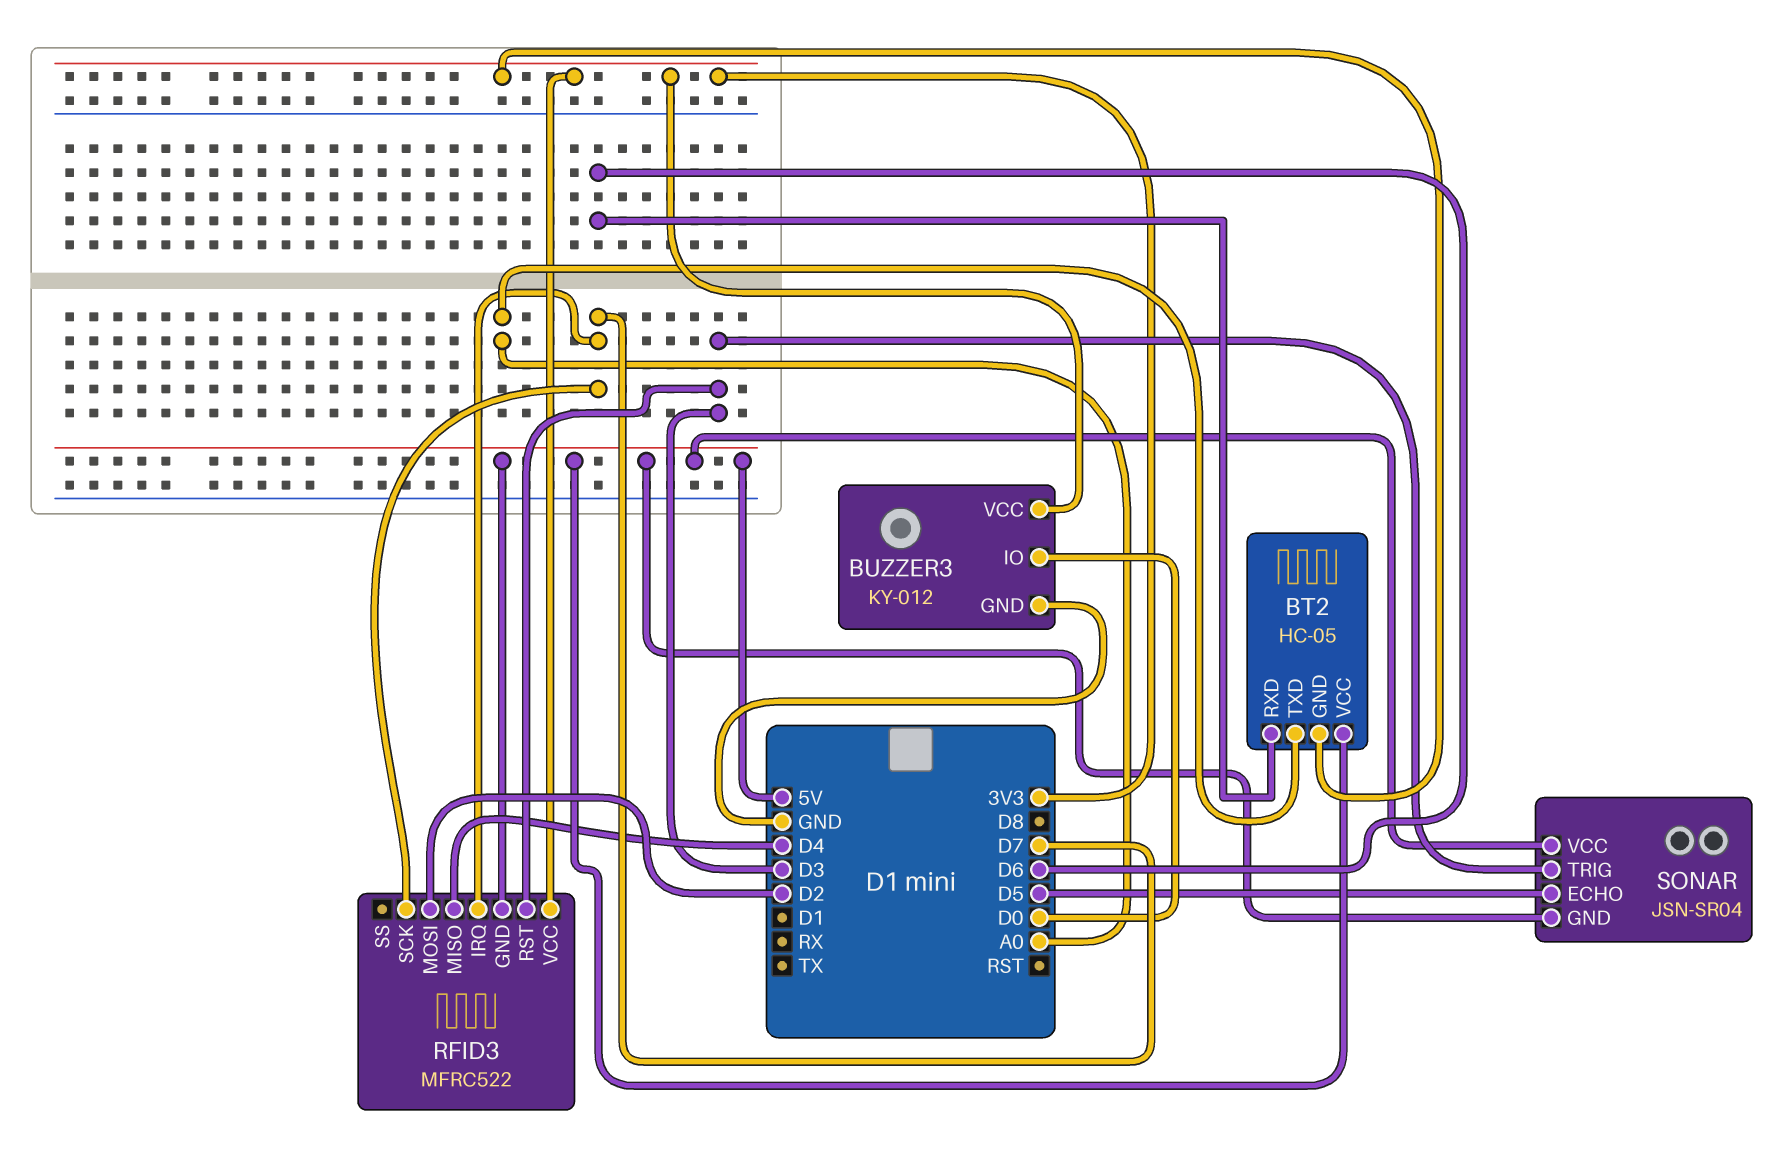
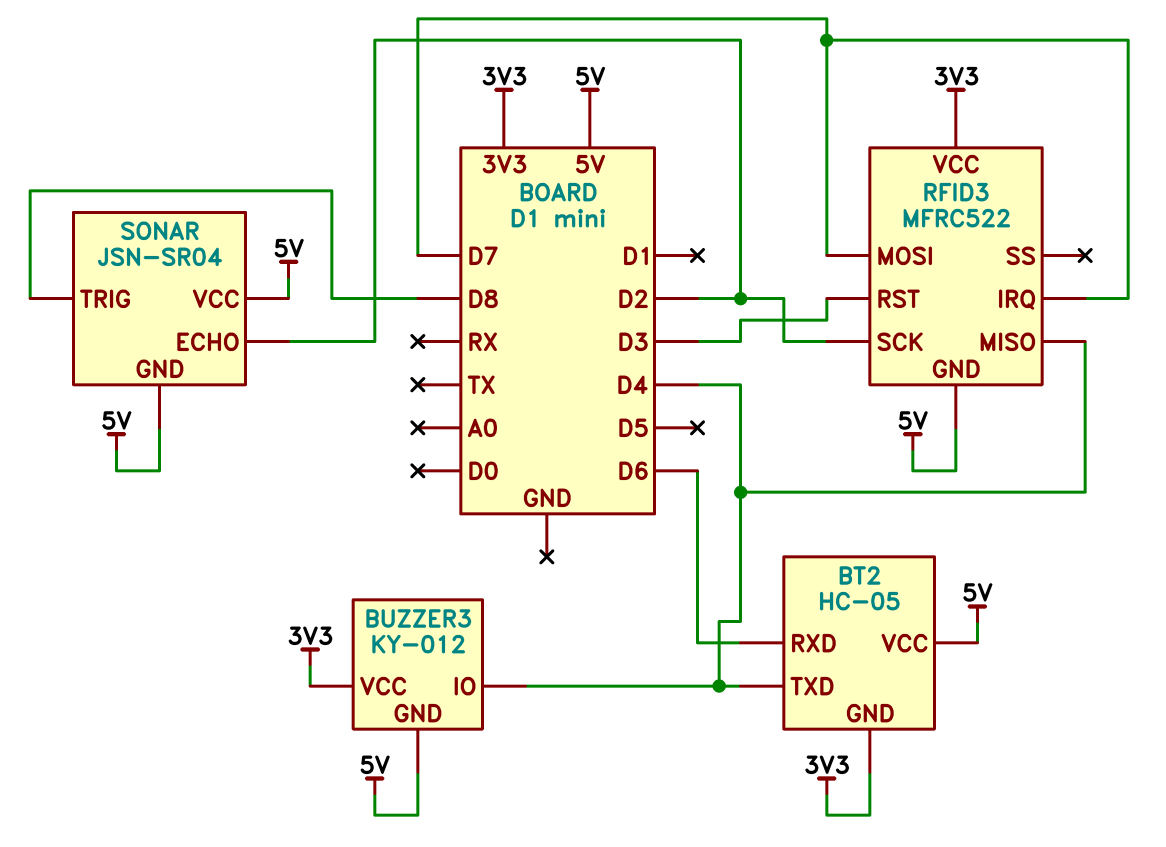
BT2 pin TXD: A0 -> D4
BUZZER3 pin GND: GND -> 5V
BUZZER3 pin IO: D0 -> D4
RFID3 pin MOSI: D2 -> D7
RFID3 pin SCK: D7 -> D2
SONAR pin ECHO: D5 -> D2
SONAR pin TRIG: D3 -> D8

